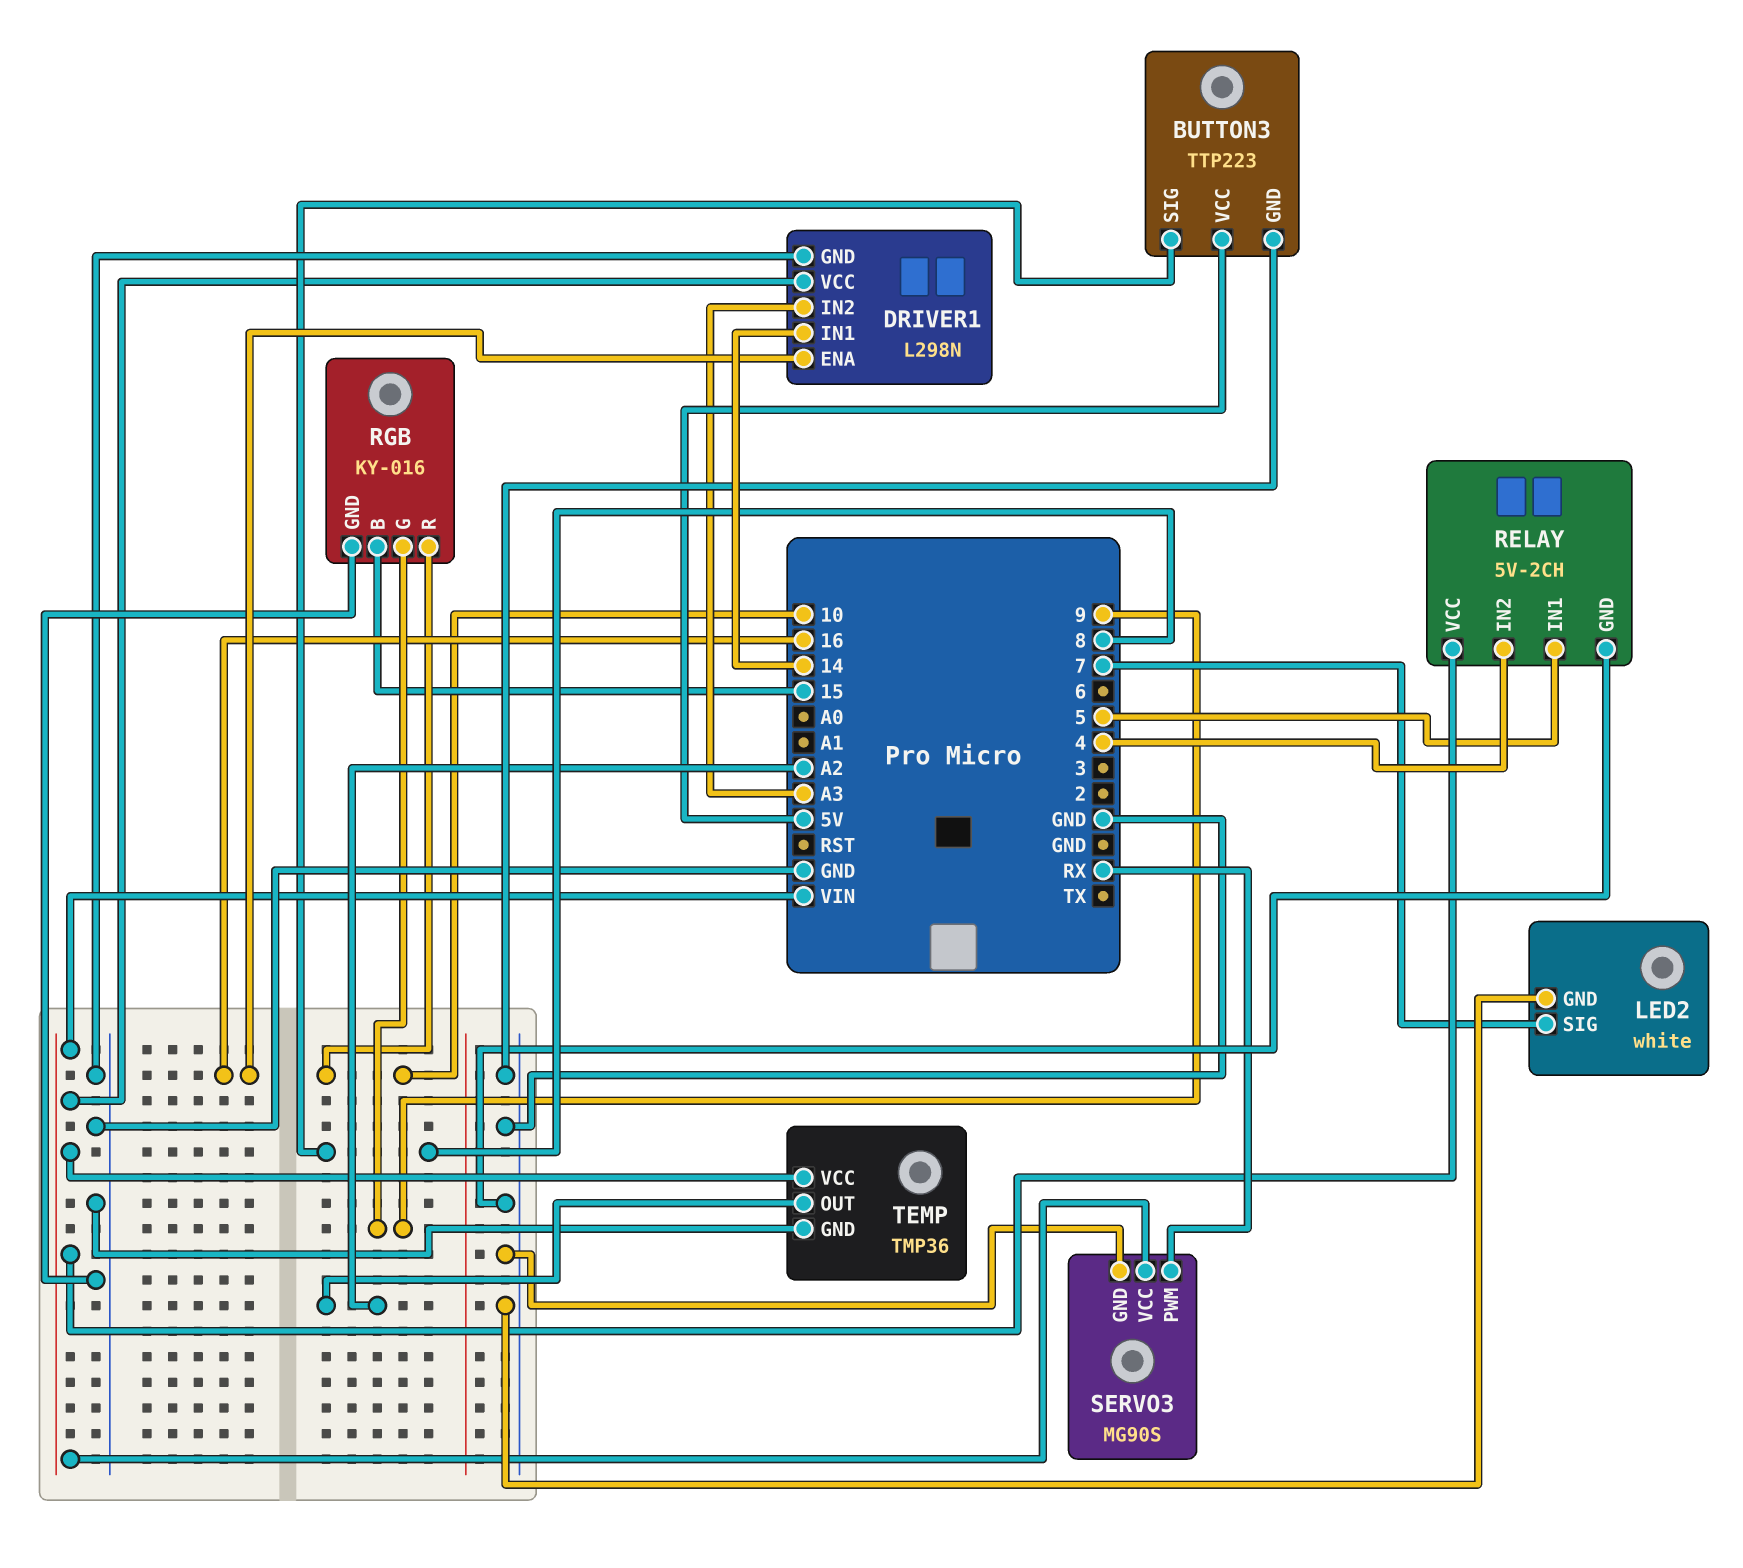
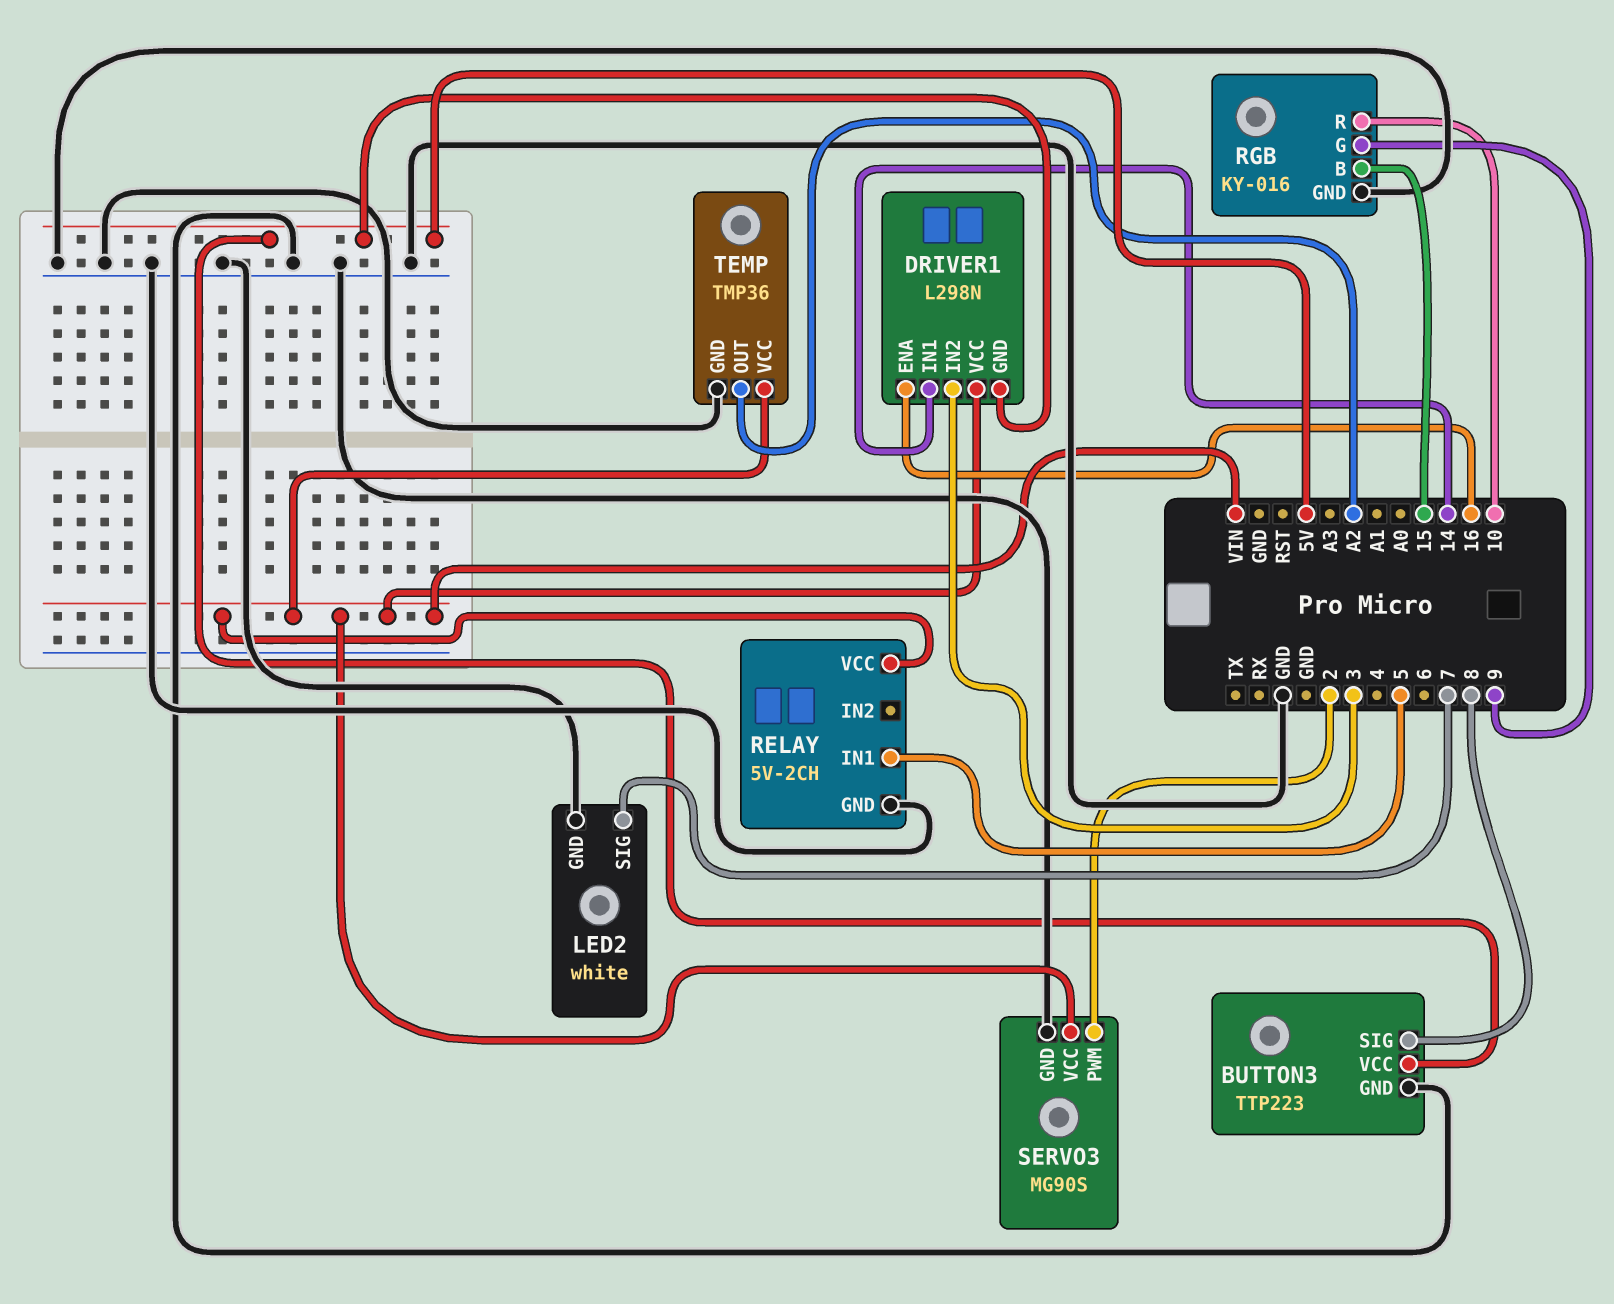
DRIVER1 pin GND: GND -> 5V
DRIVER1 pin IN2: A3 -> 3
RELAY pin IN2: 4 -> none
SERVO3 pin PWM: RX -> 2

